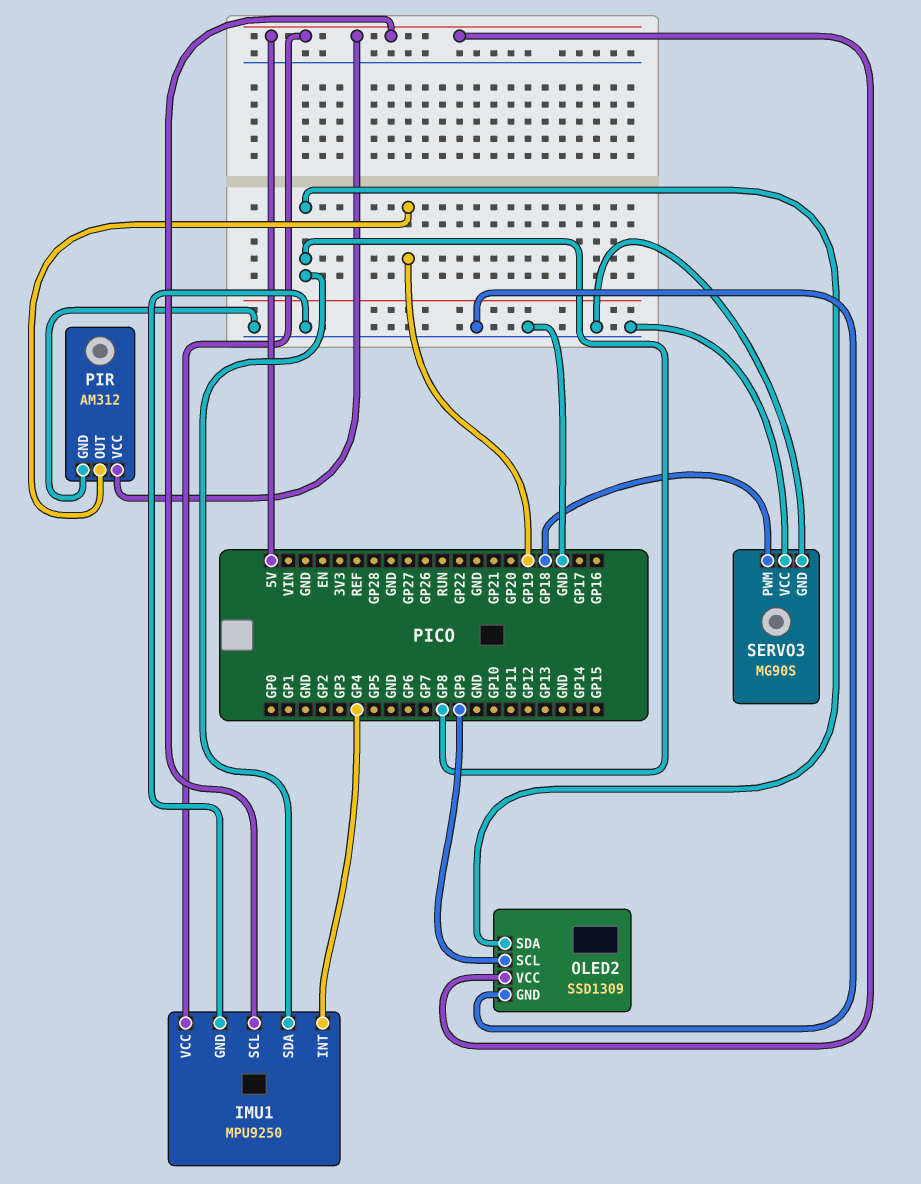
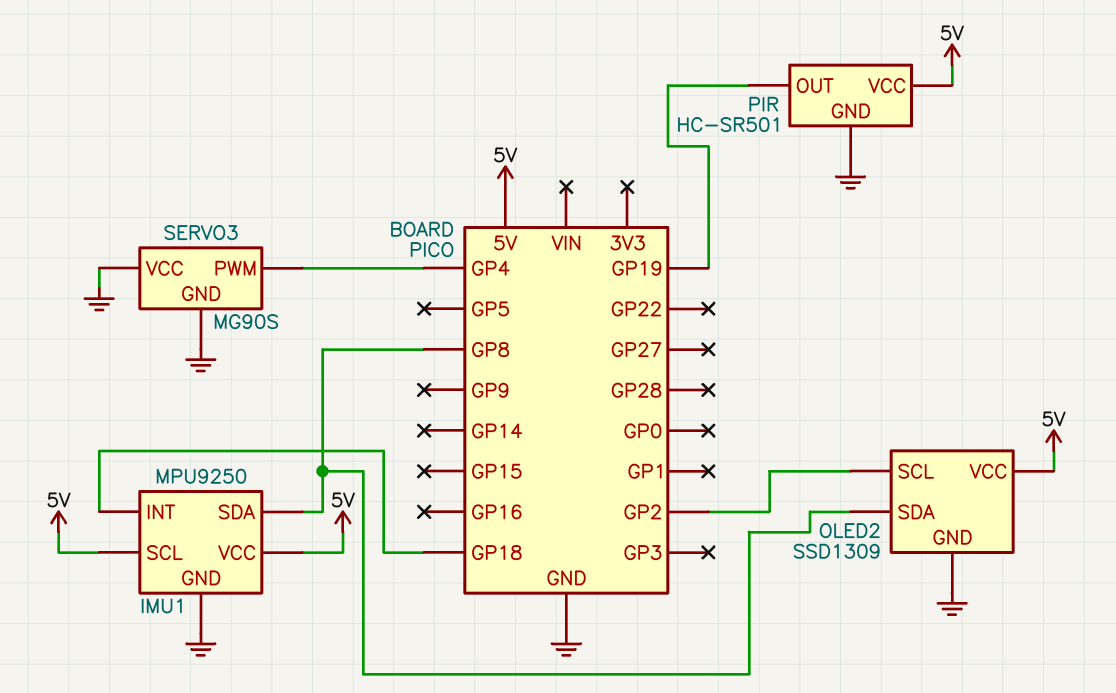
IMU1 pin INT: GP4 -> GP18
OLED2 pin SCL: GP9 -> GP2
PIR: AM312 -> HC-SR501
SERVO3 pin PWM: GP18 -> GP4

